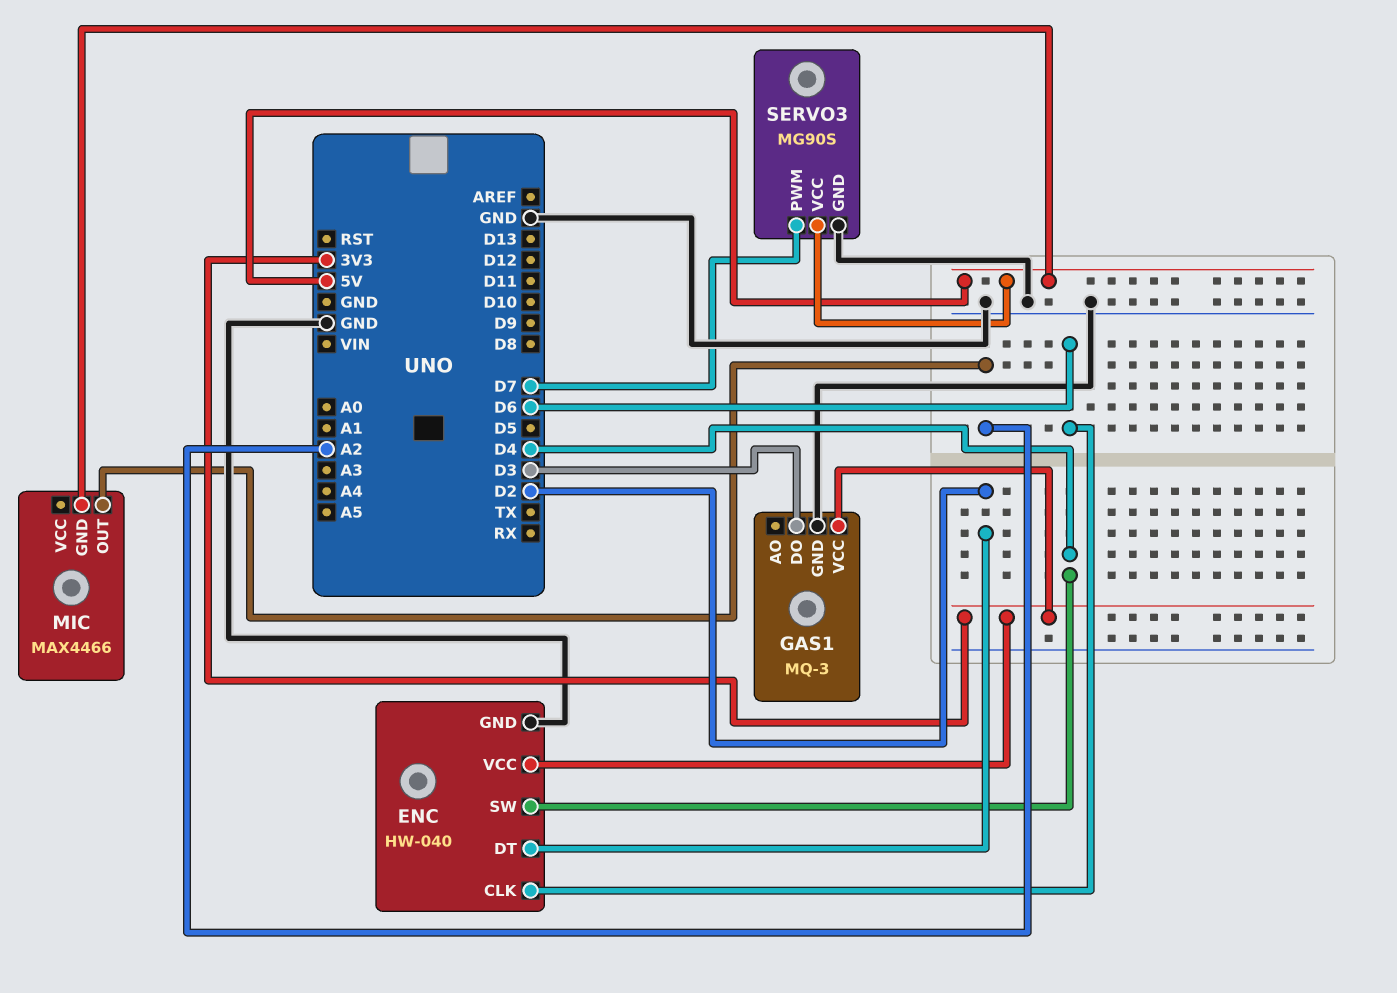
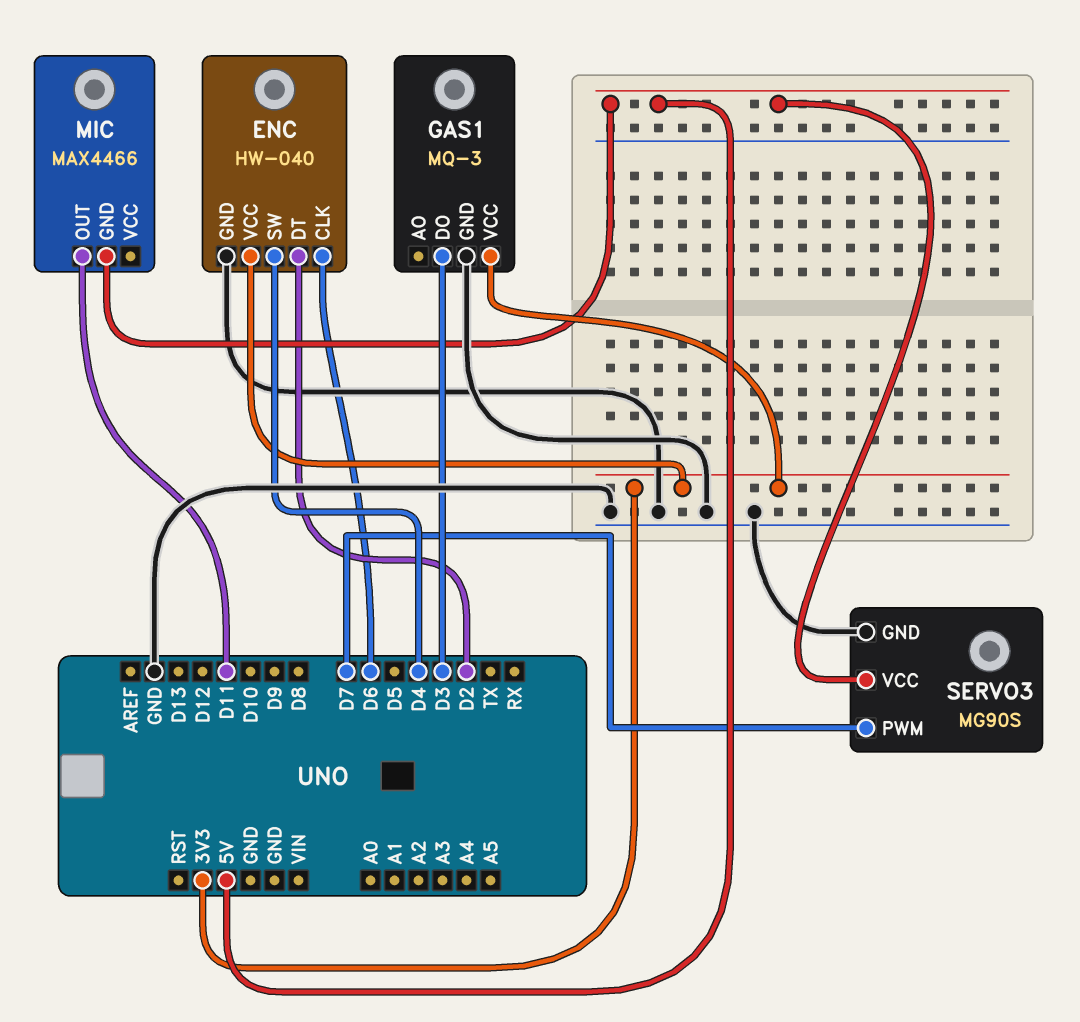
MIC pin OUT: A2 -> D11

